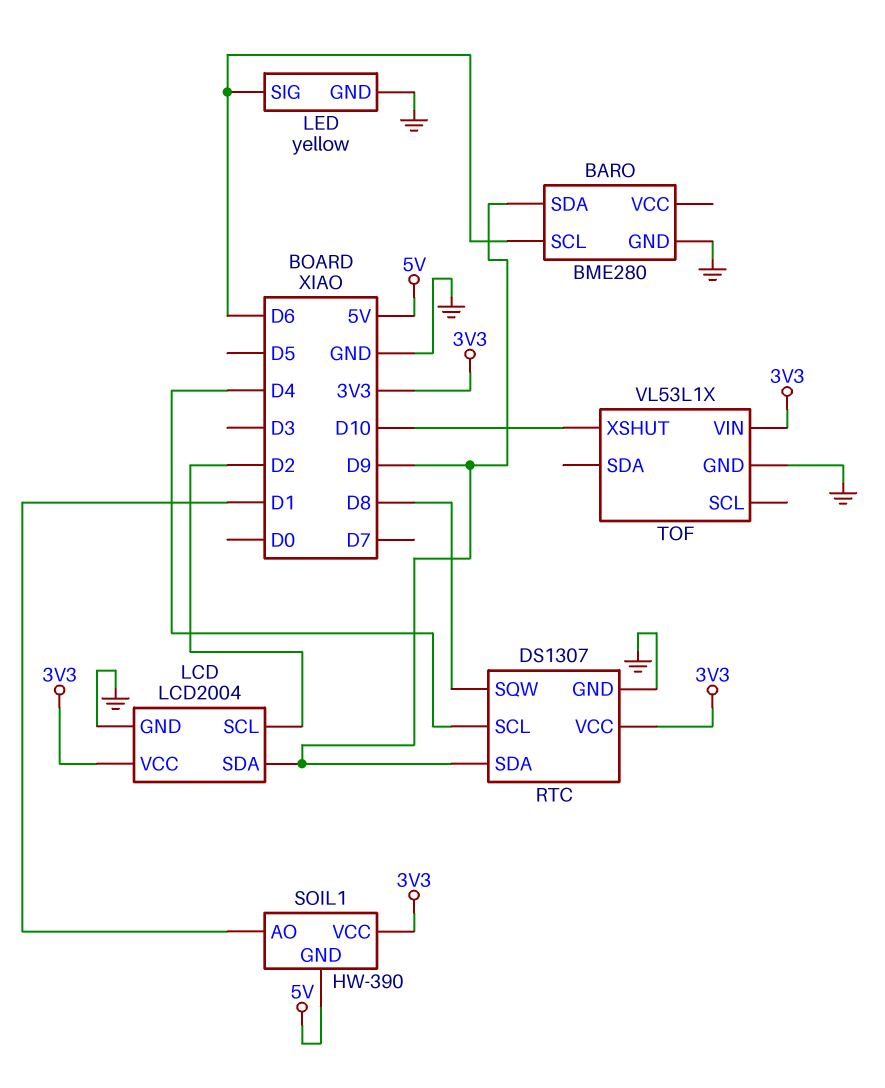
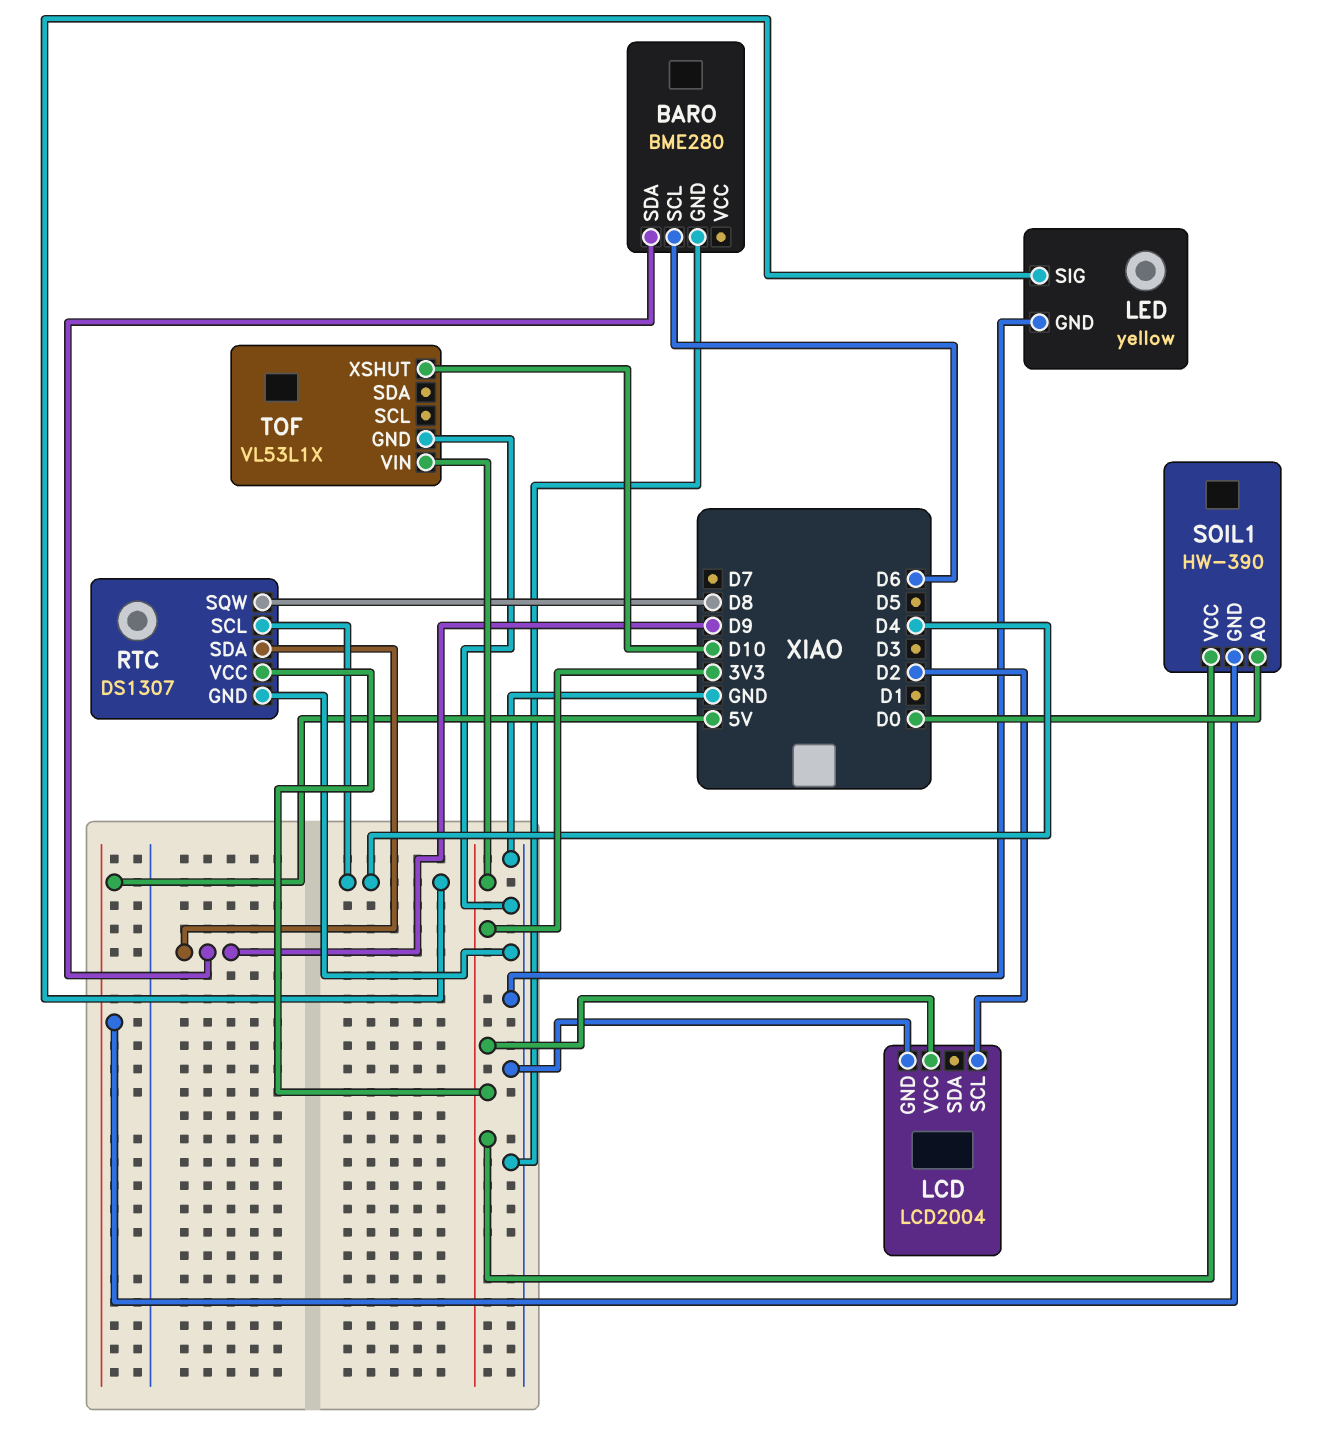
LCD pin SDA: D9 -> none
LED pin SIG: D6 -> D4
SOIL1 pin AO: D1 -> D0

